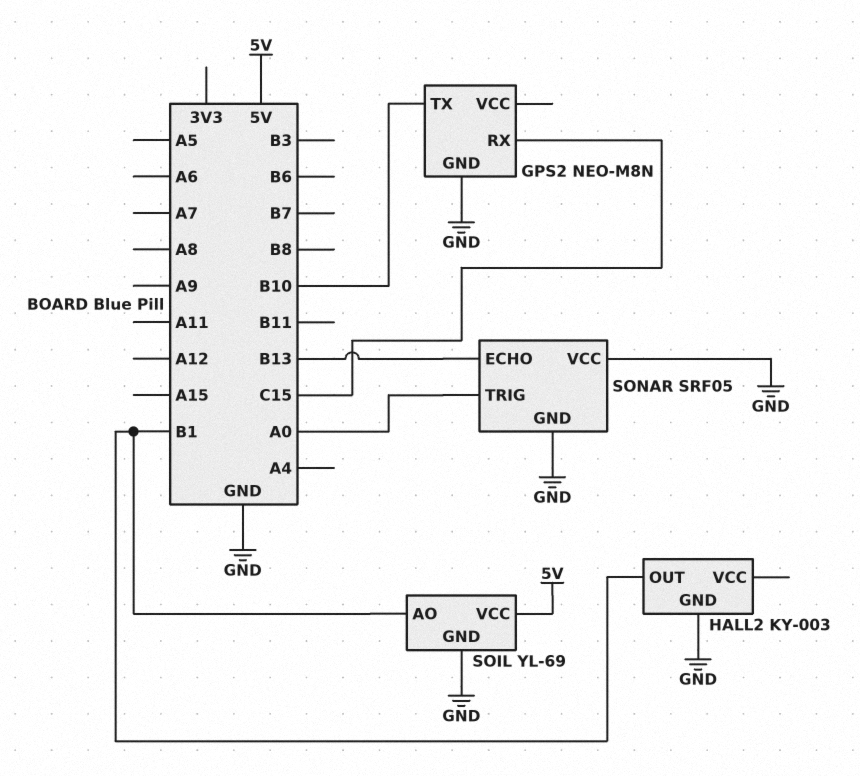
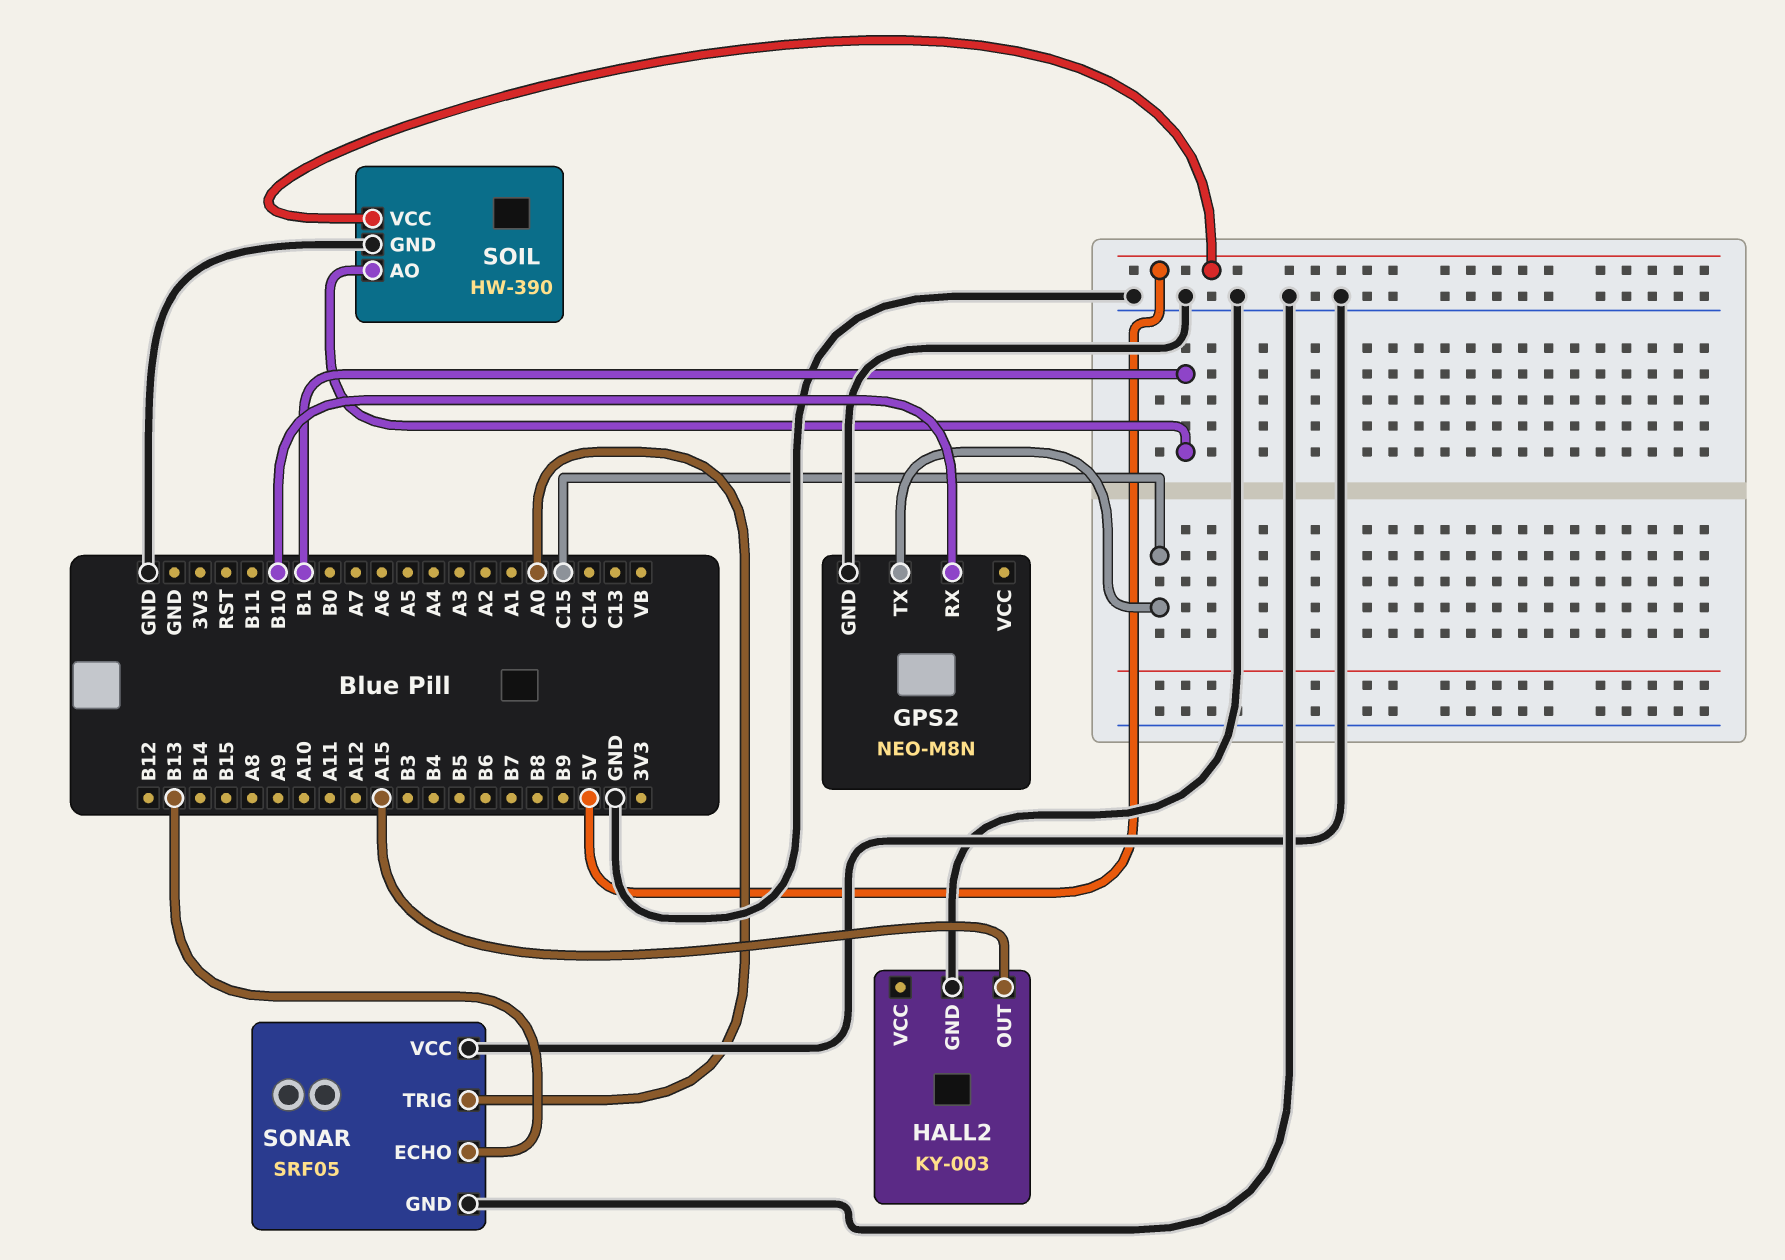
GPS2 pin RX: C15 -> B10
GPS2 pin TX: B10 -> C15
HALL2 pin OUT: B1 -> A15
SOIL: YL-69 -> HW-390

